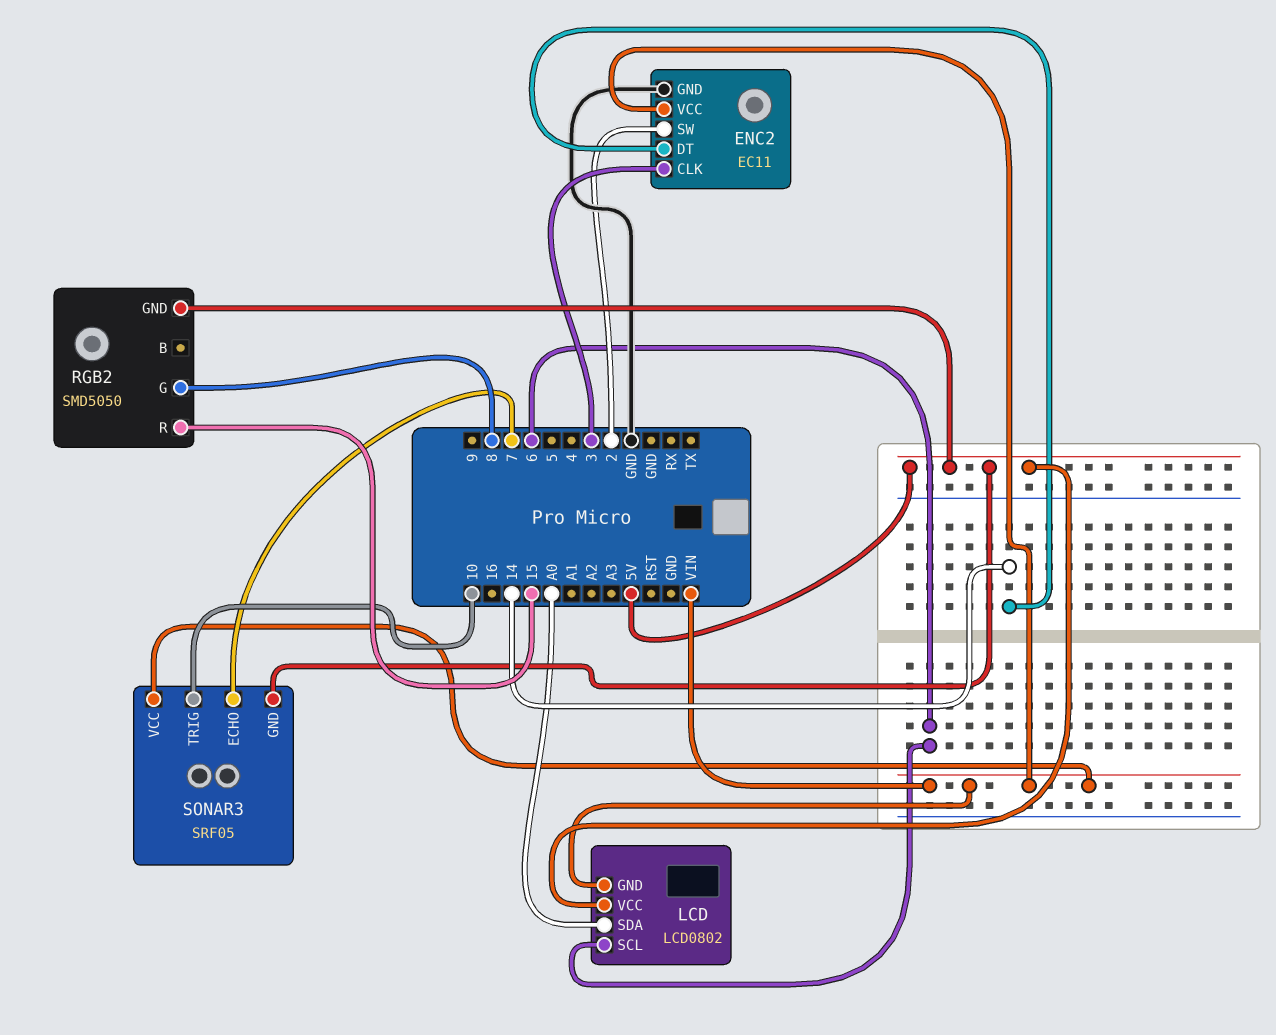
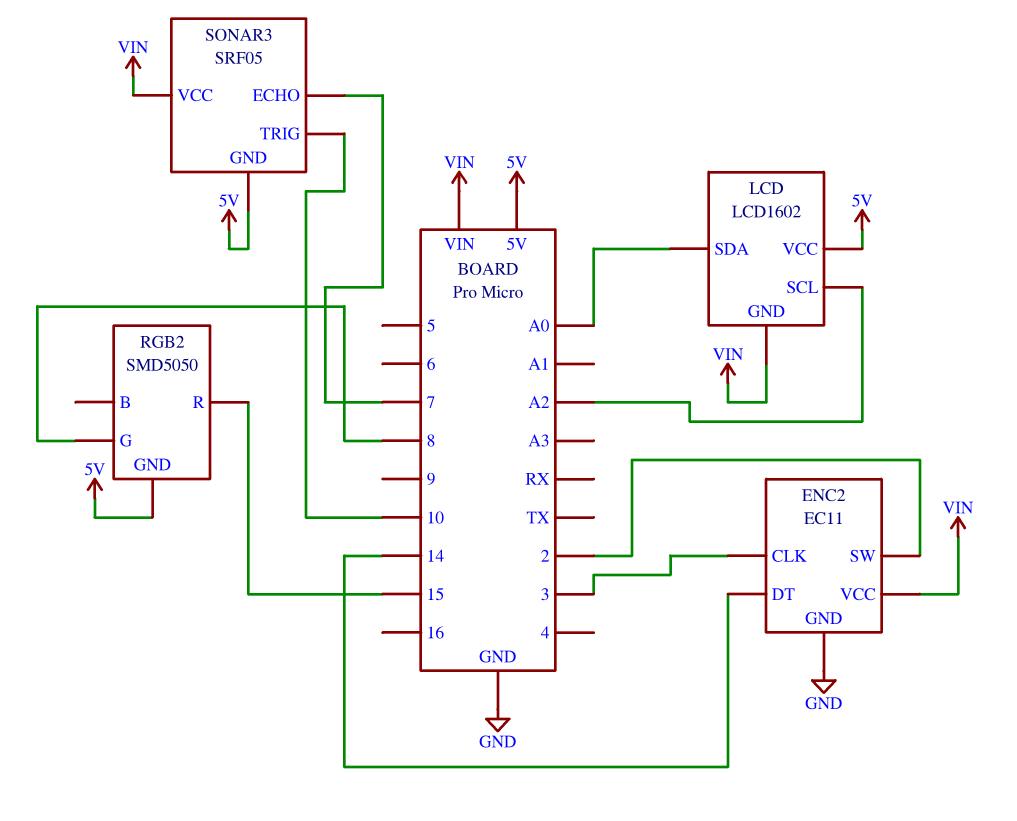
LCD: LCD0802 -> LCD1602
LCD pin SCL: 6 -> A2

